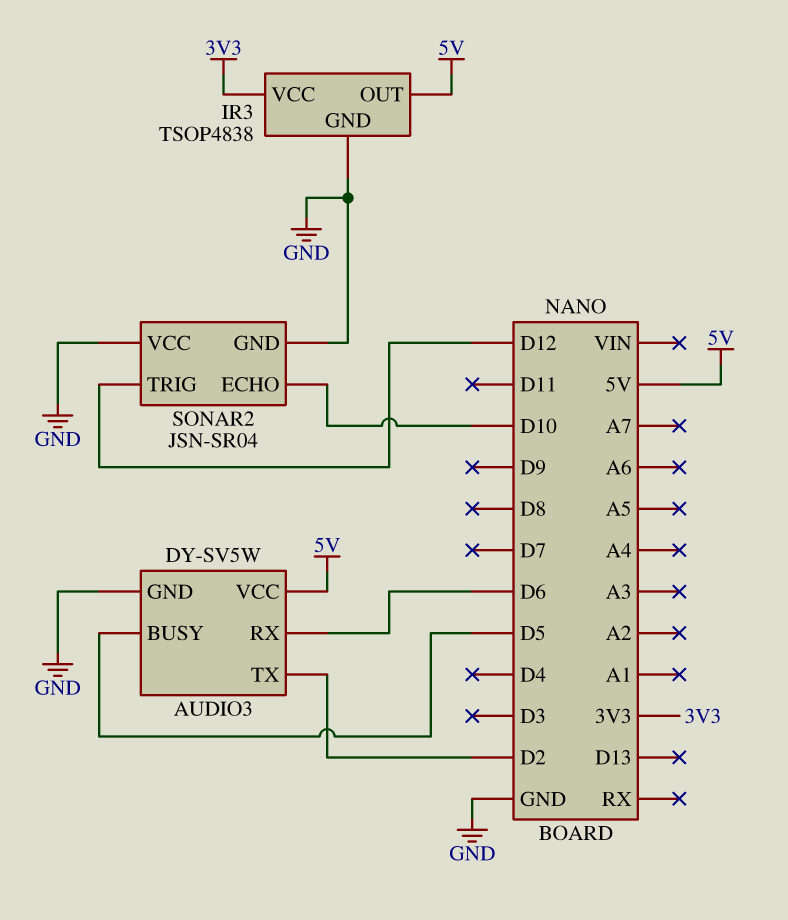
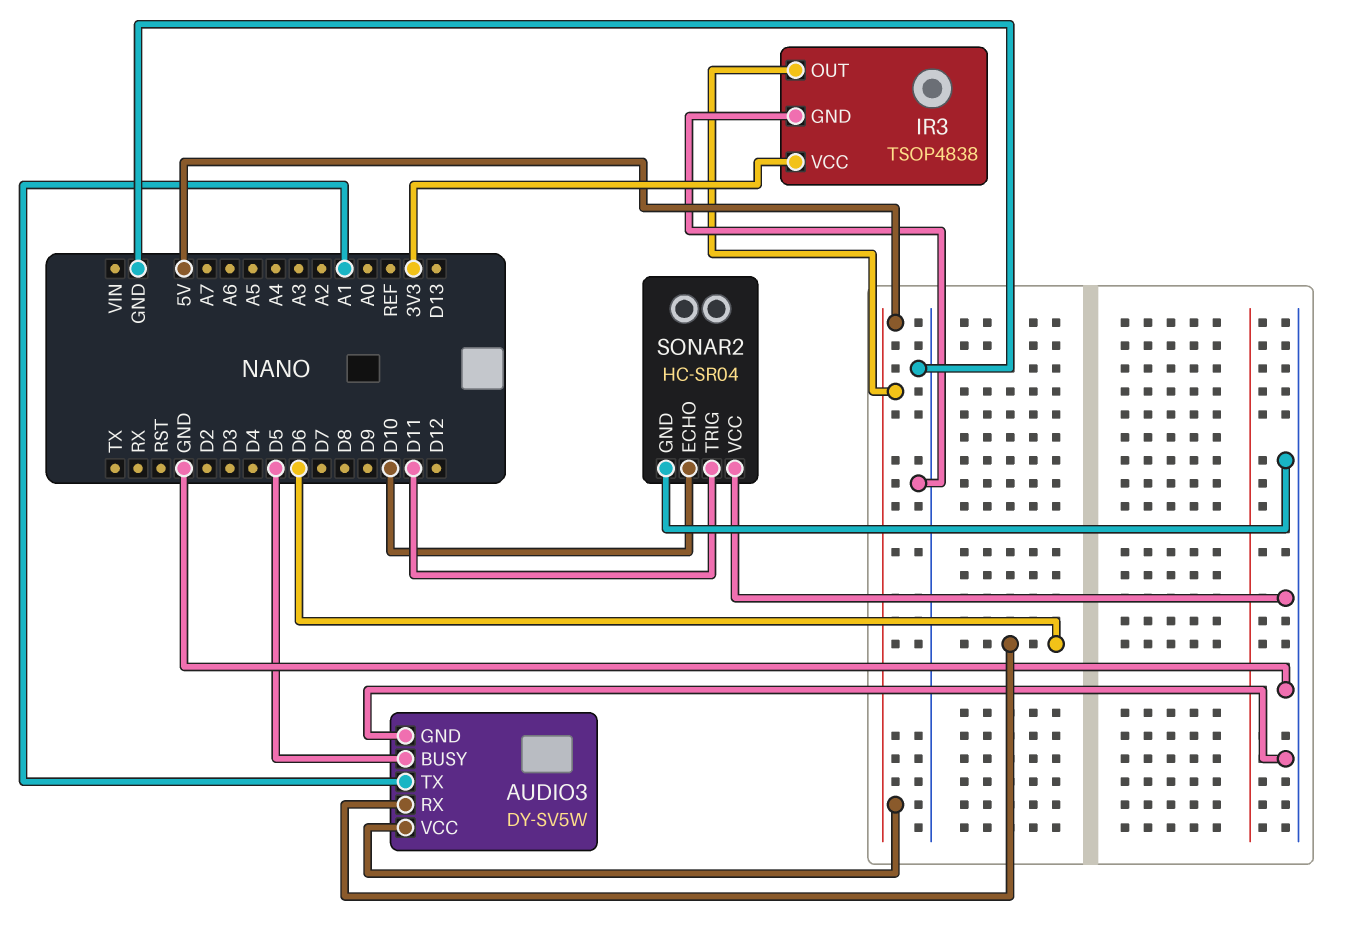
AUDIO3 pin TX: D2 -> A1
SONAR2: JSN-SR04 -> HC-SR04
SONAR2 pin TRIG: D12 -> D11

